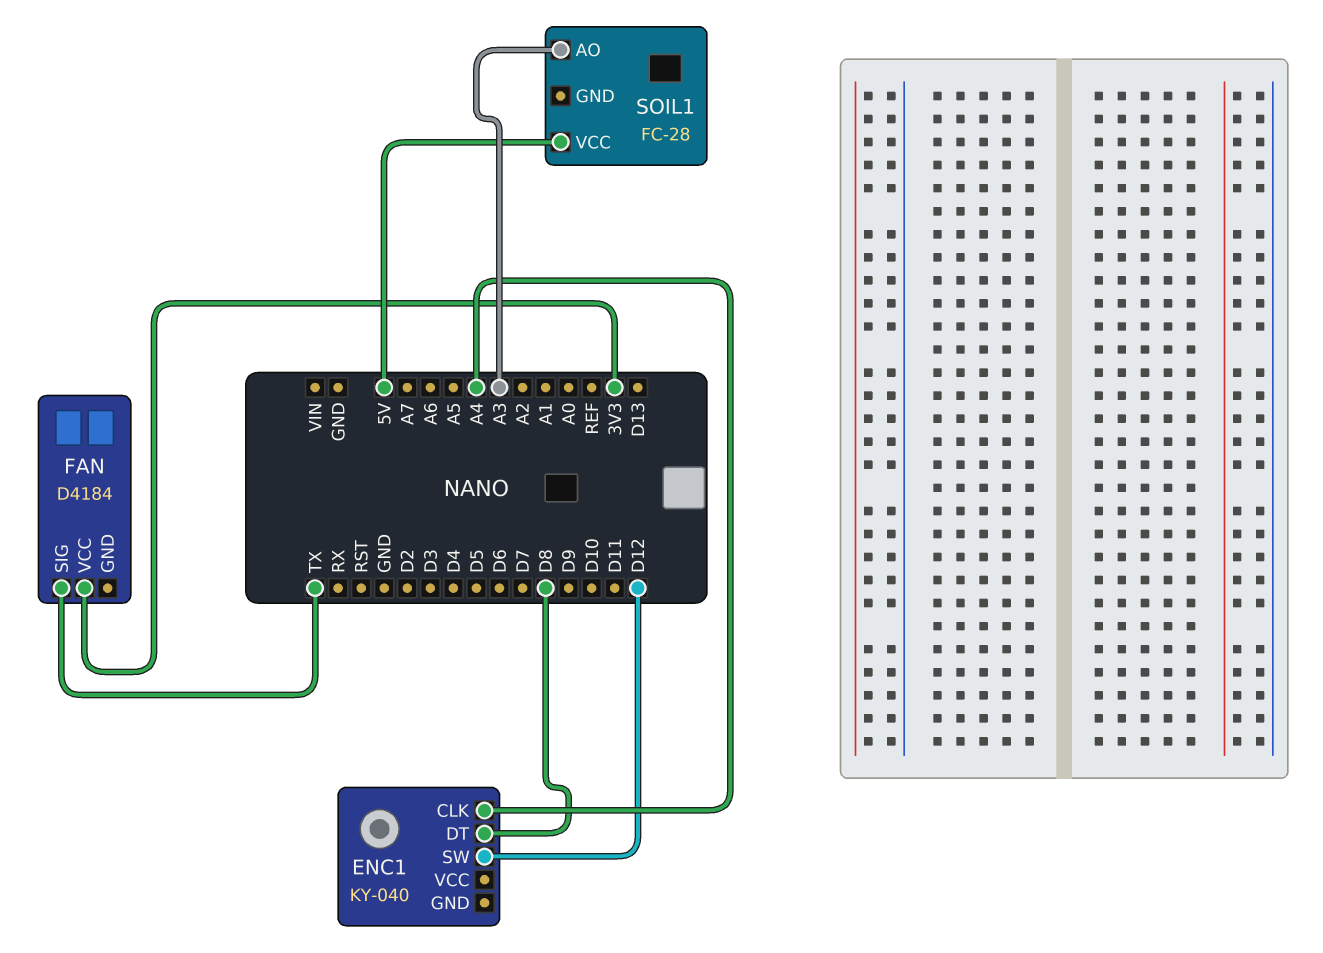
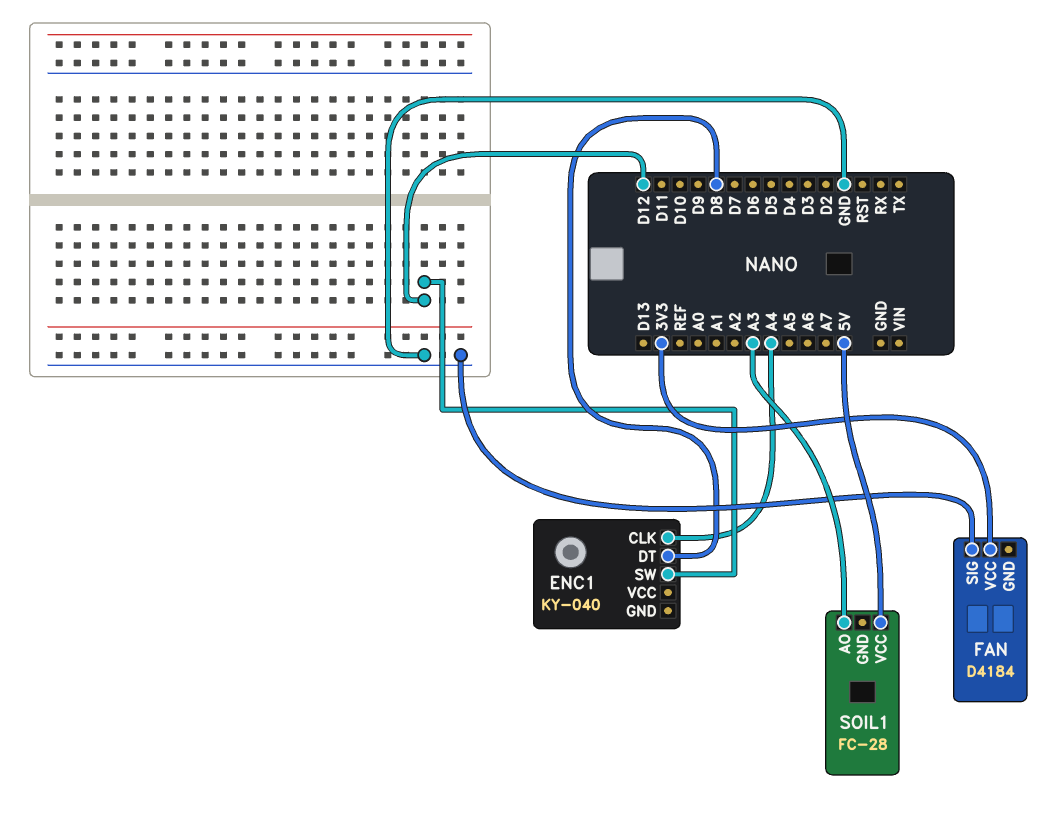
FAN pin SIG: TX -> GND

